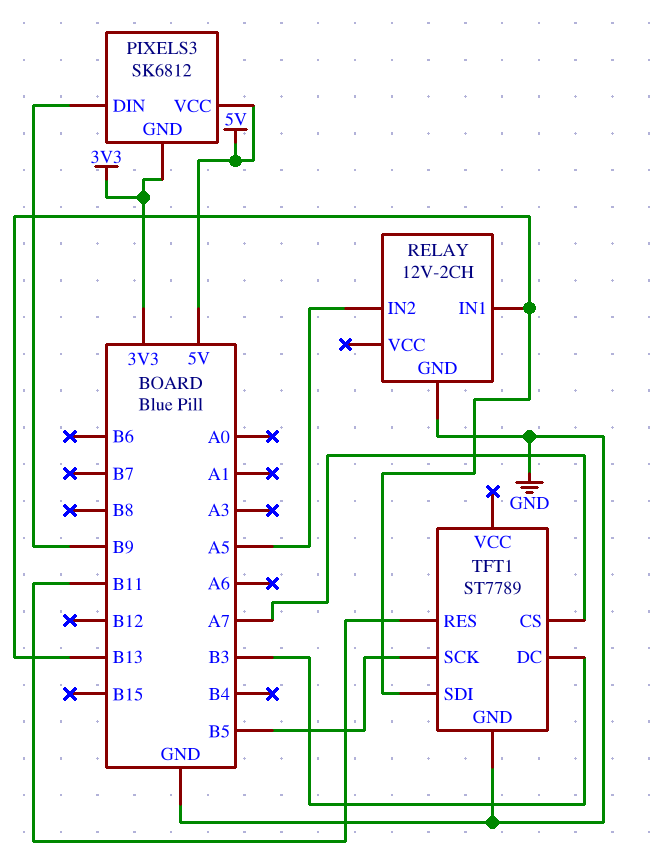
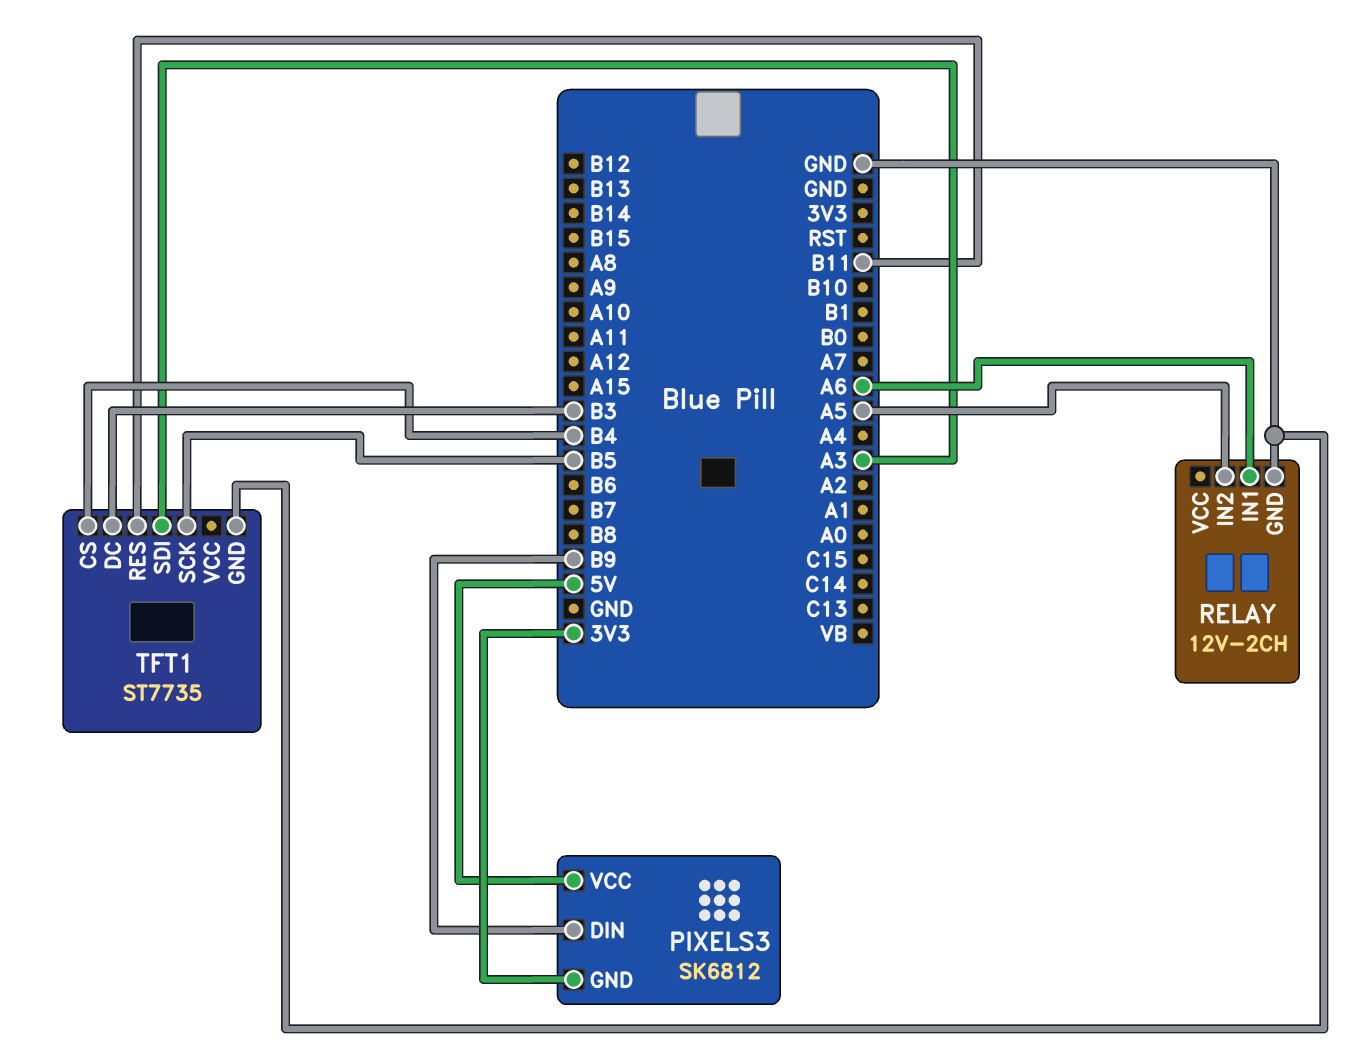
RELAY pin IN1: B13 -> A6
TFT1: ST7789 -> ST7735
TFT1 pin CS: A7 -> B4
TFT1 pin SDI: B13 -> A3

